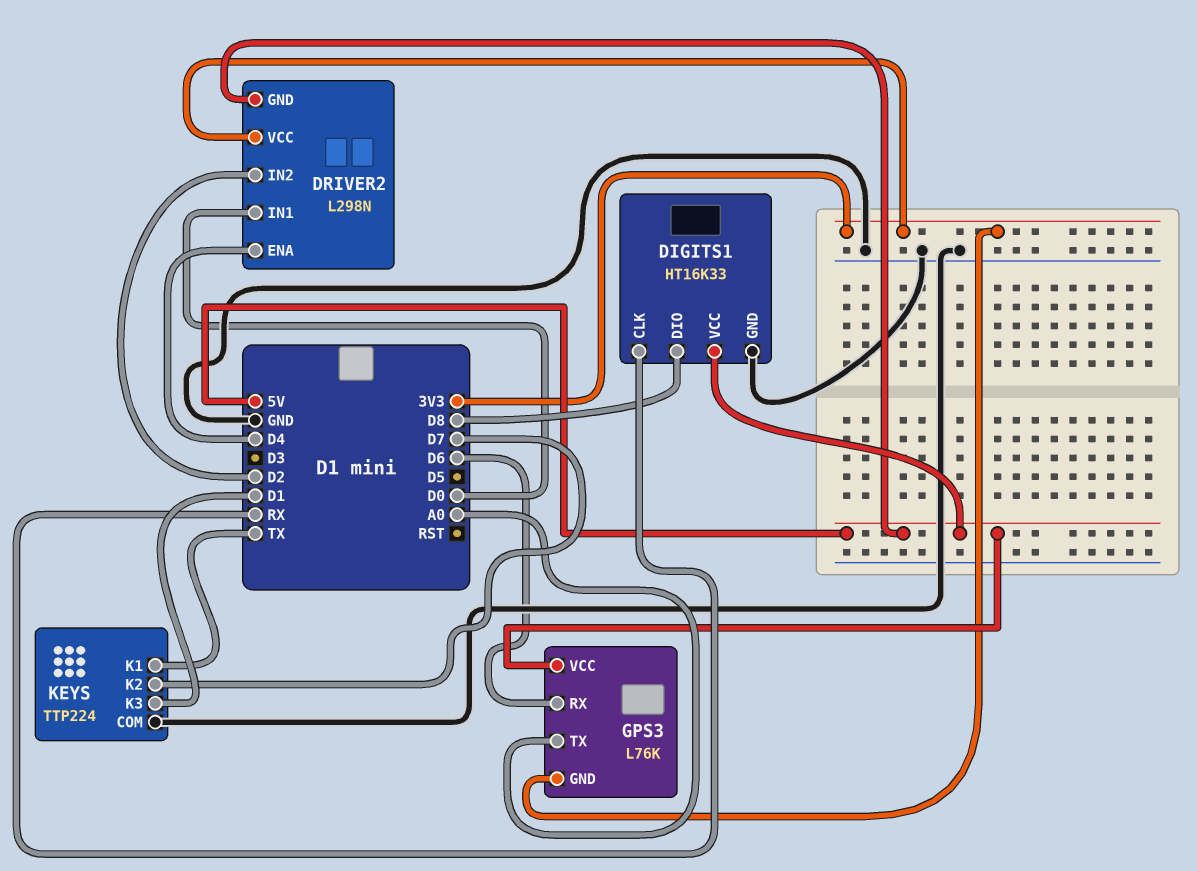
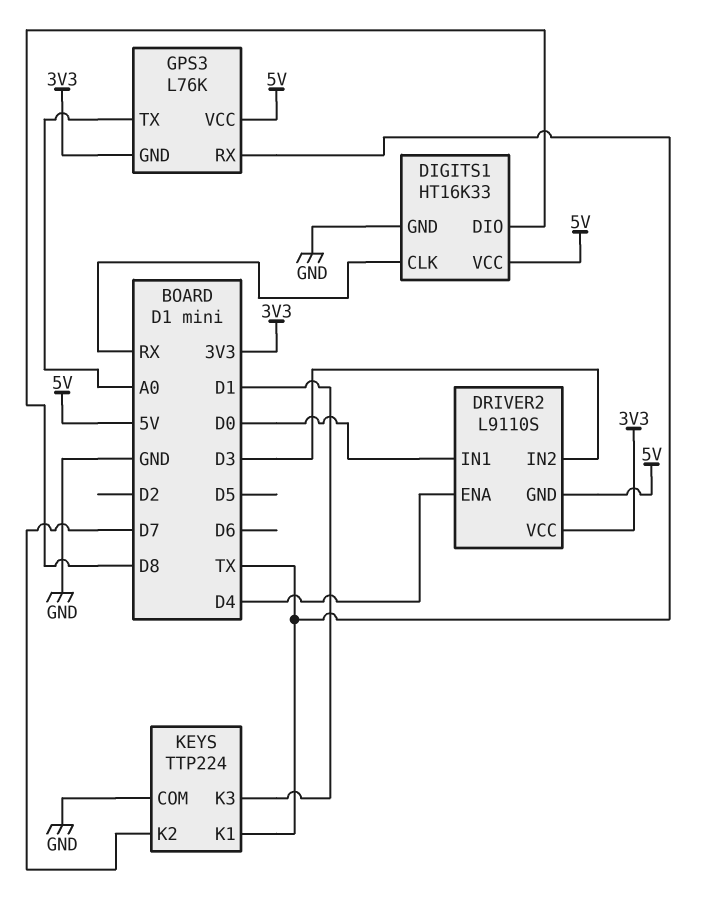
DRIVER2: L298N -> L9110S
DRIVER2 pin IN2: D2 -> D3
GPS3 pin RX: D6 -> TX

